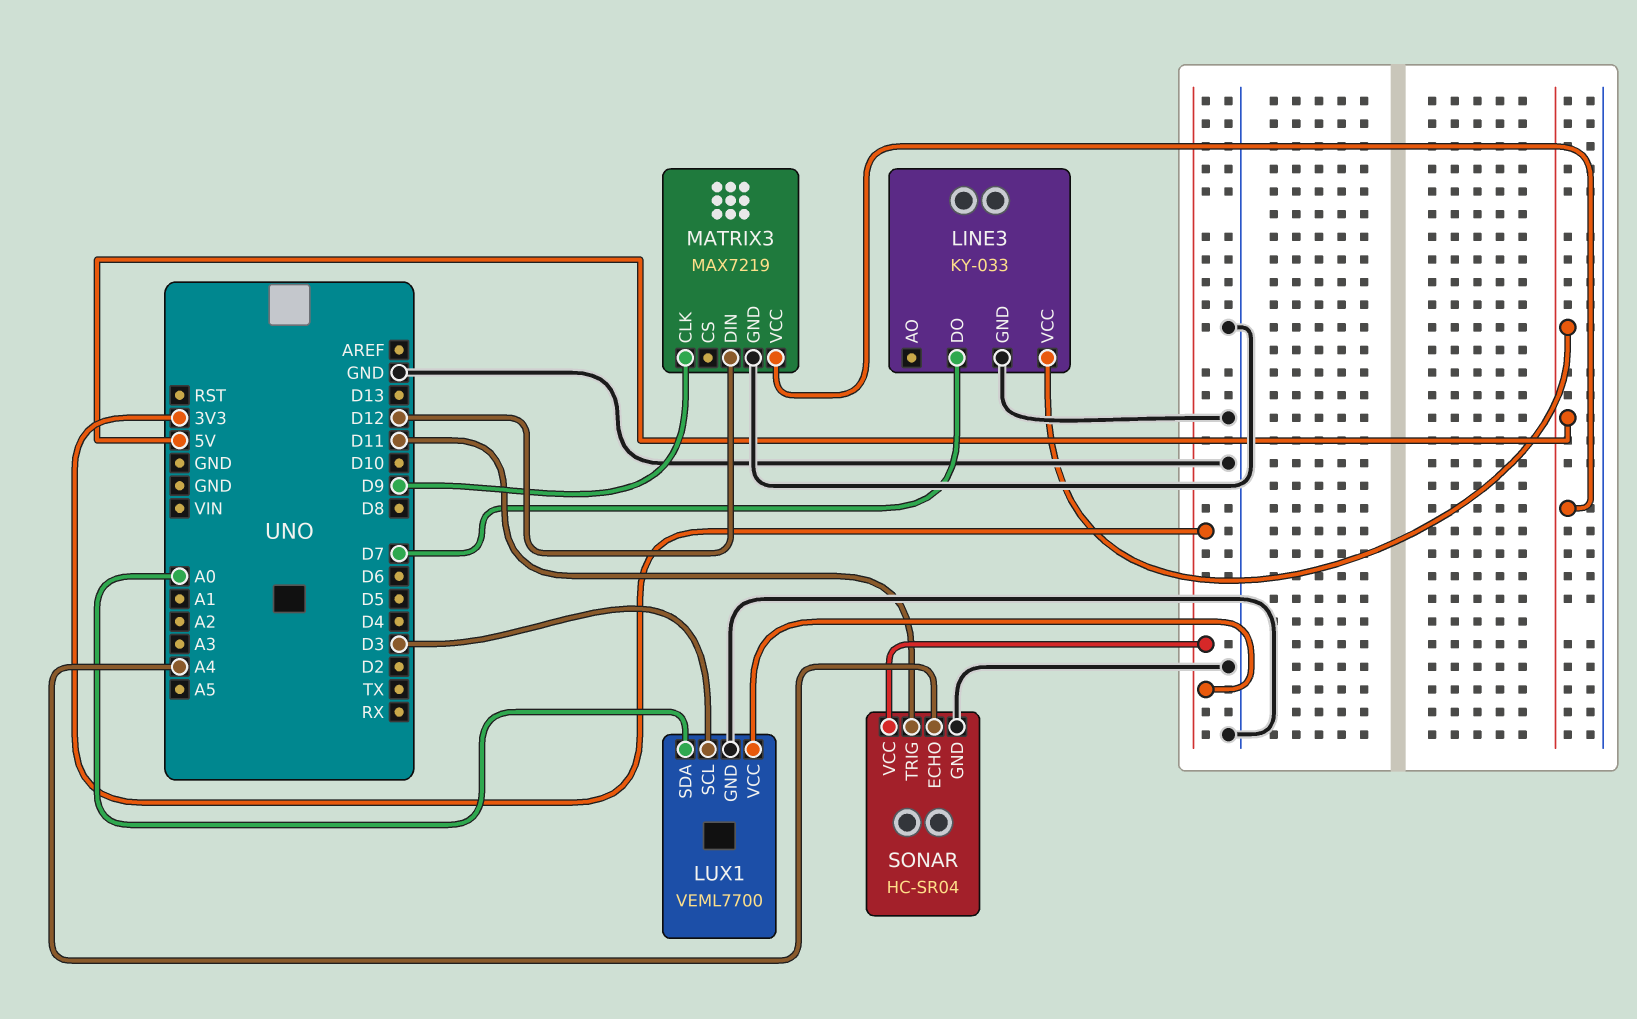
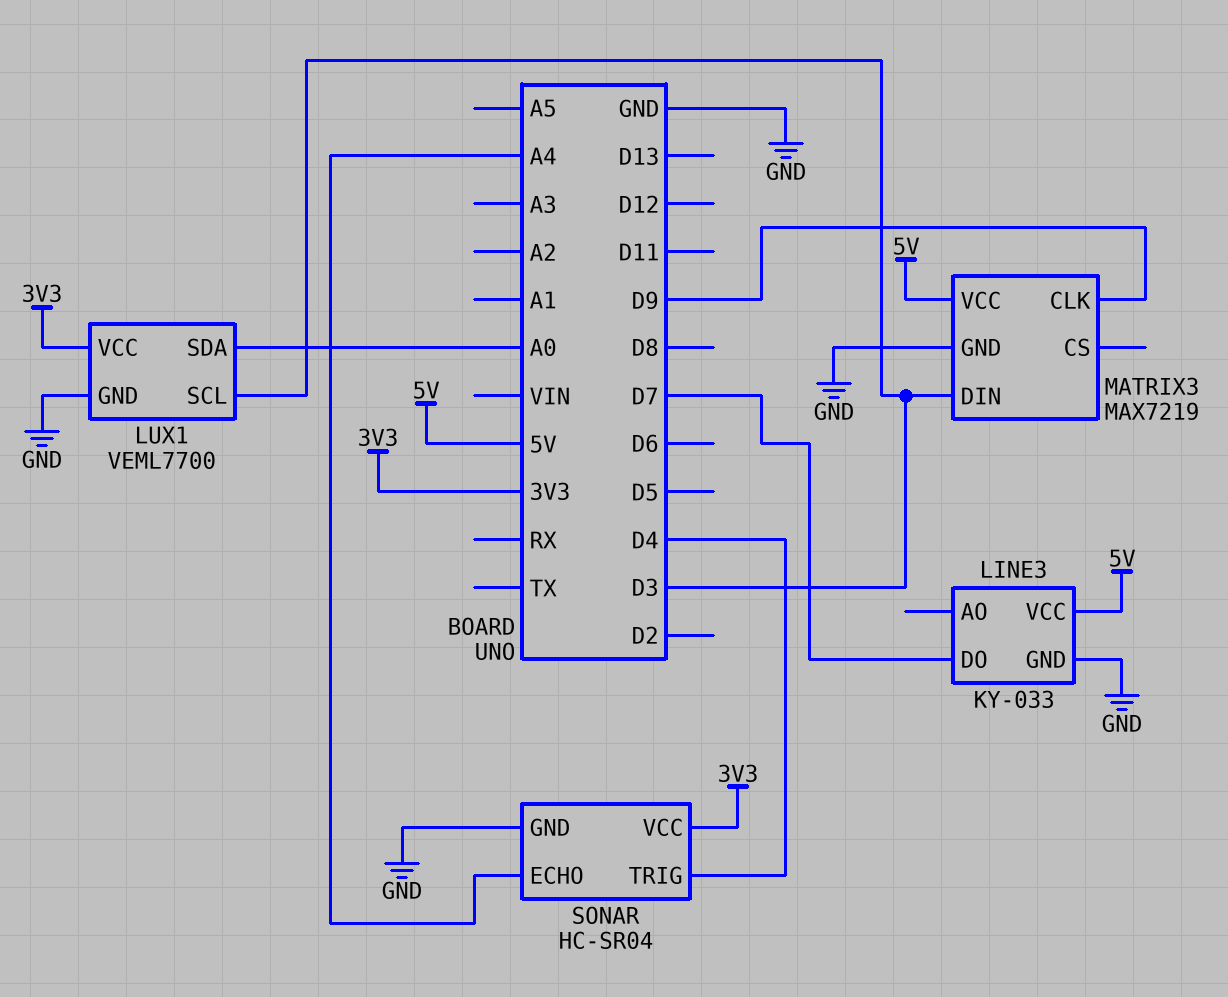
MATRIX3 pin DIN: D12 -> D3
SONAR pin TRIG: D11 -> D4

